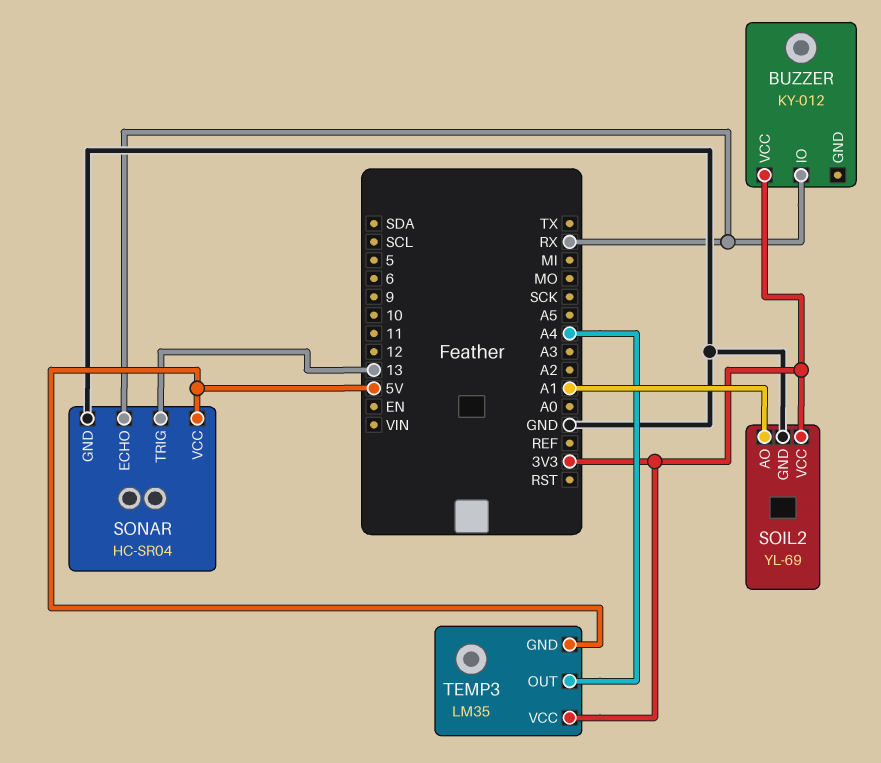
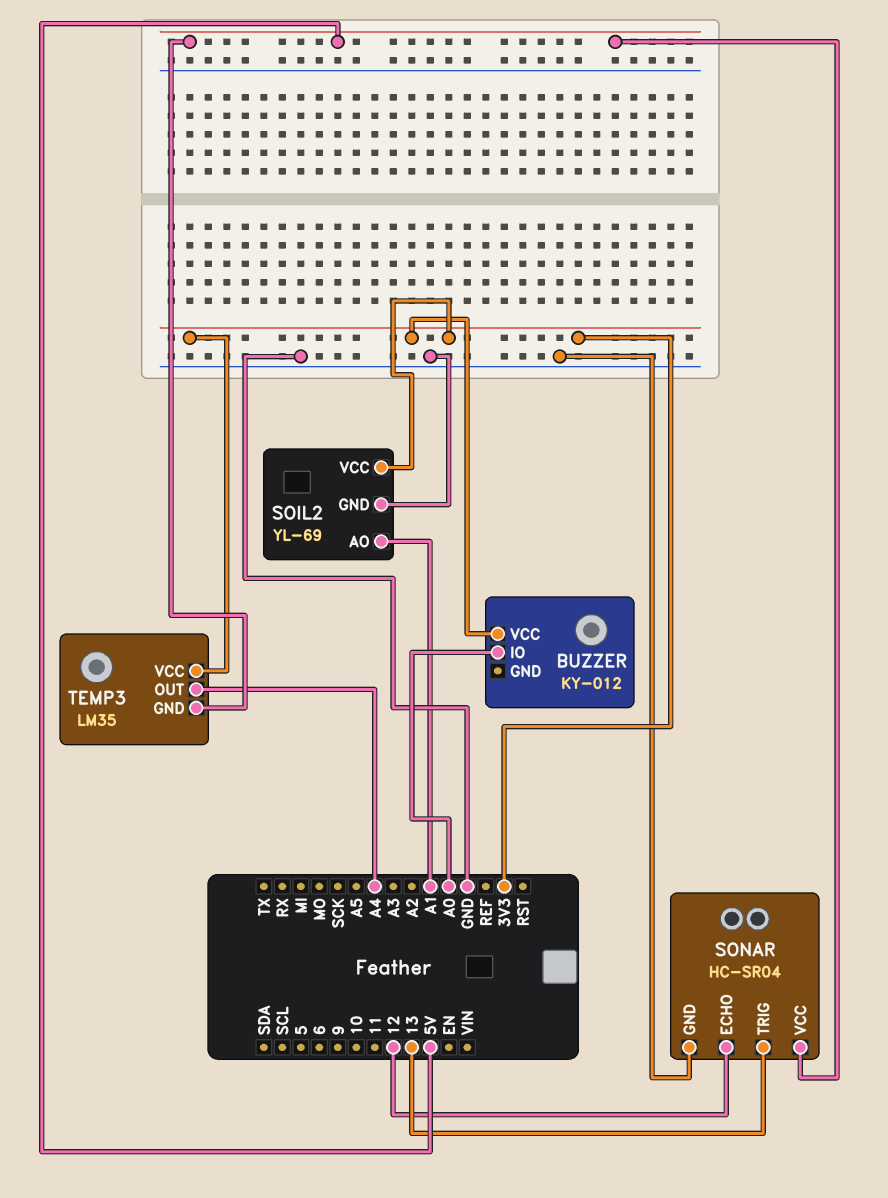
BUZZER pin IO: RX -> A0
SONAR pin ECHO: RX -> 12

